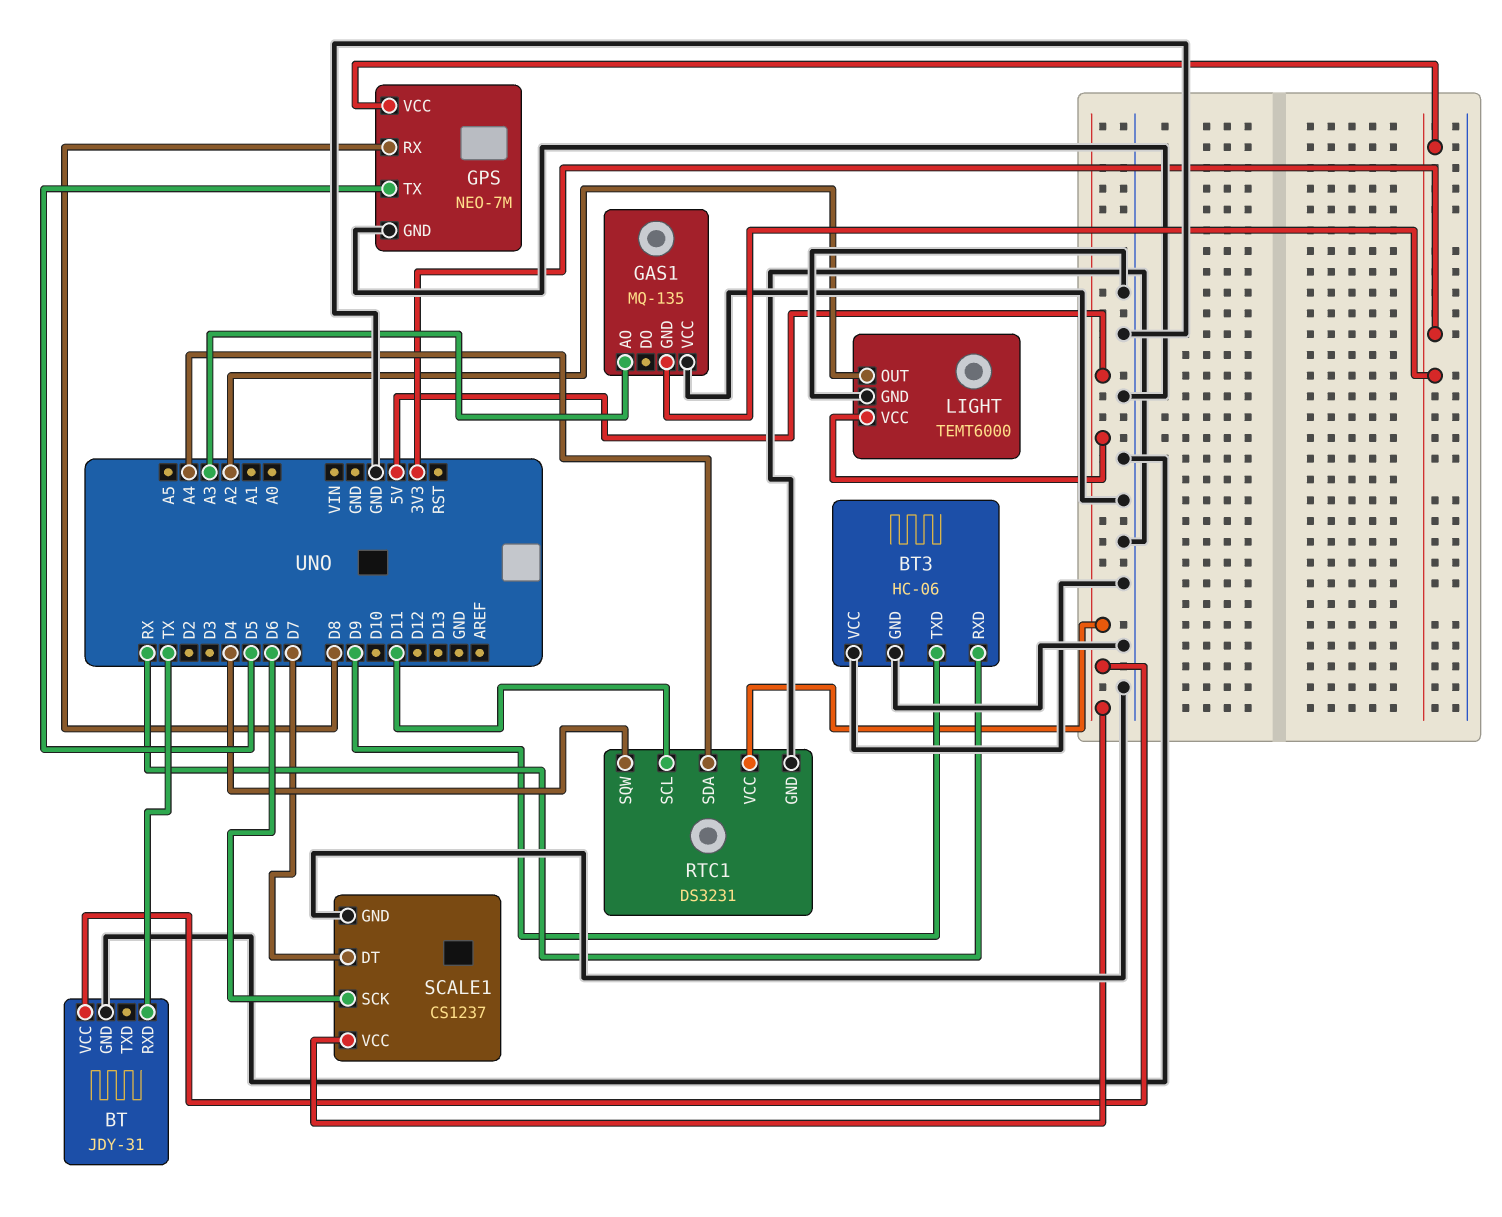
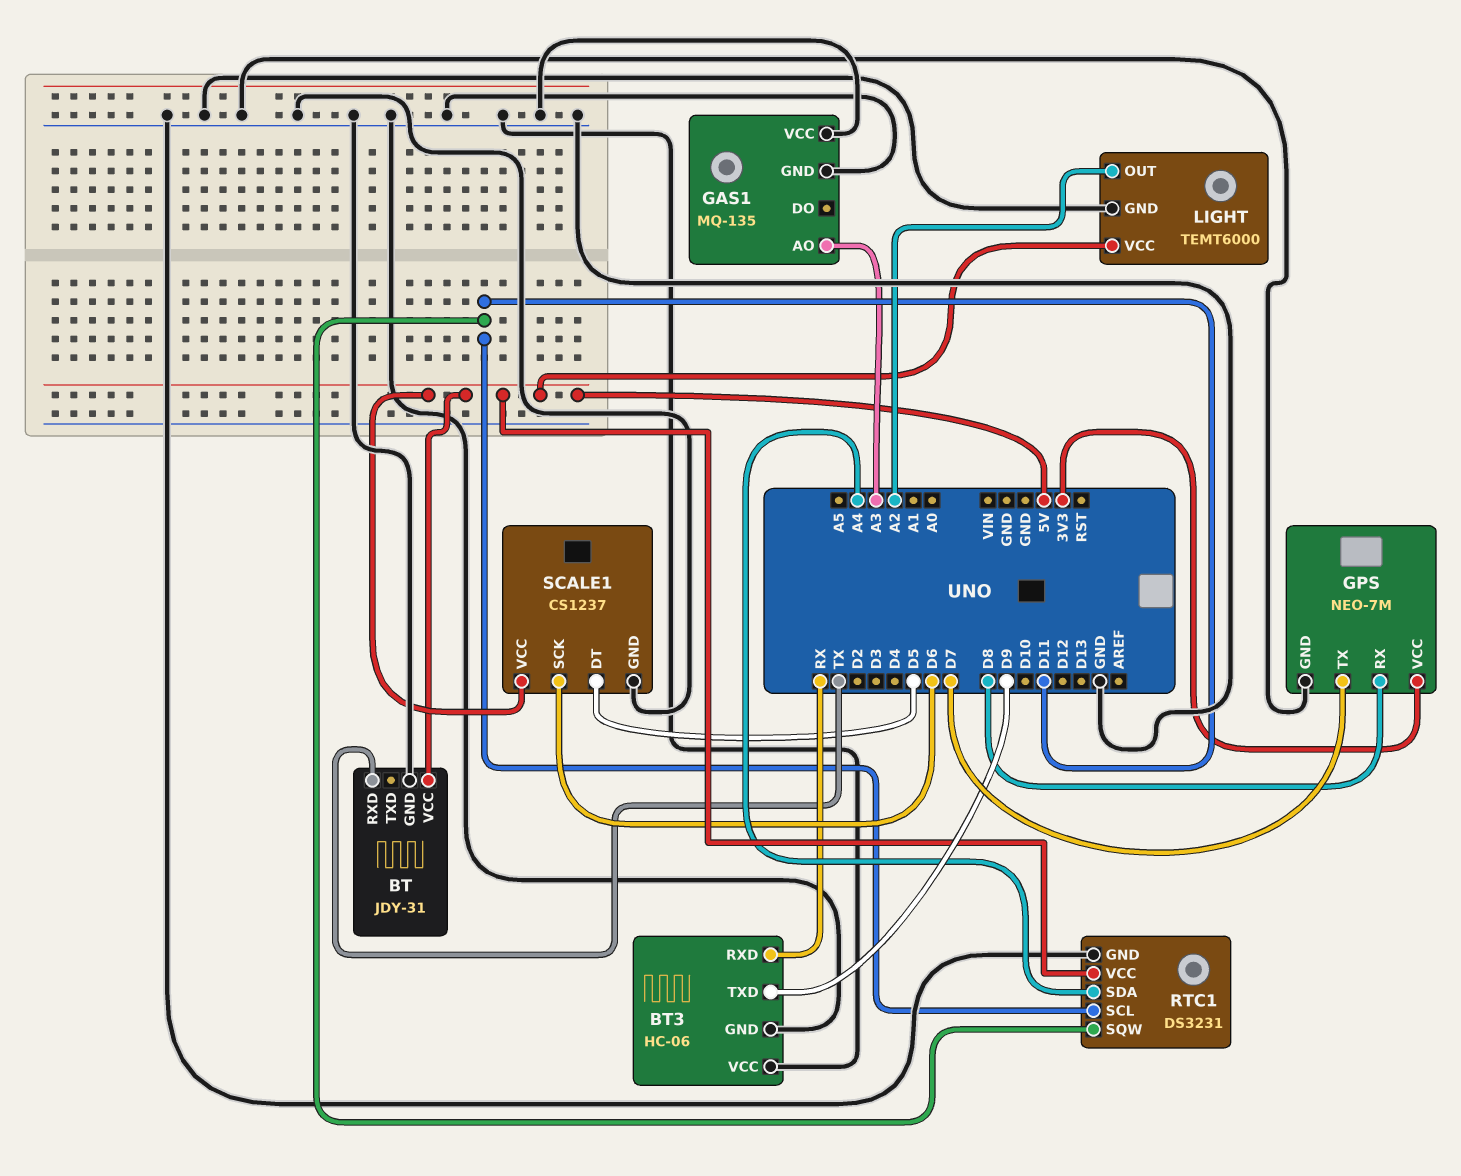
GAS1 pin GND: 3V3 -> GND
GPS pin TX: D5 -> D7
RTC1 pin SQW: D4 -> D11
SCALE1 pin DT: D7 -> D5

